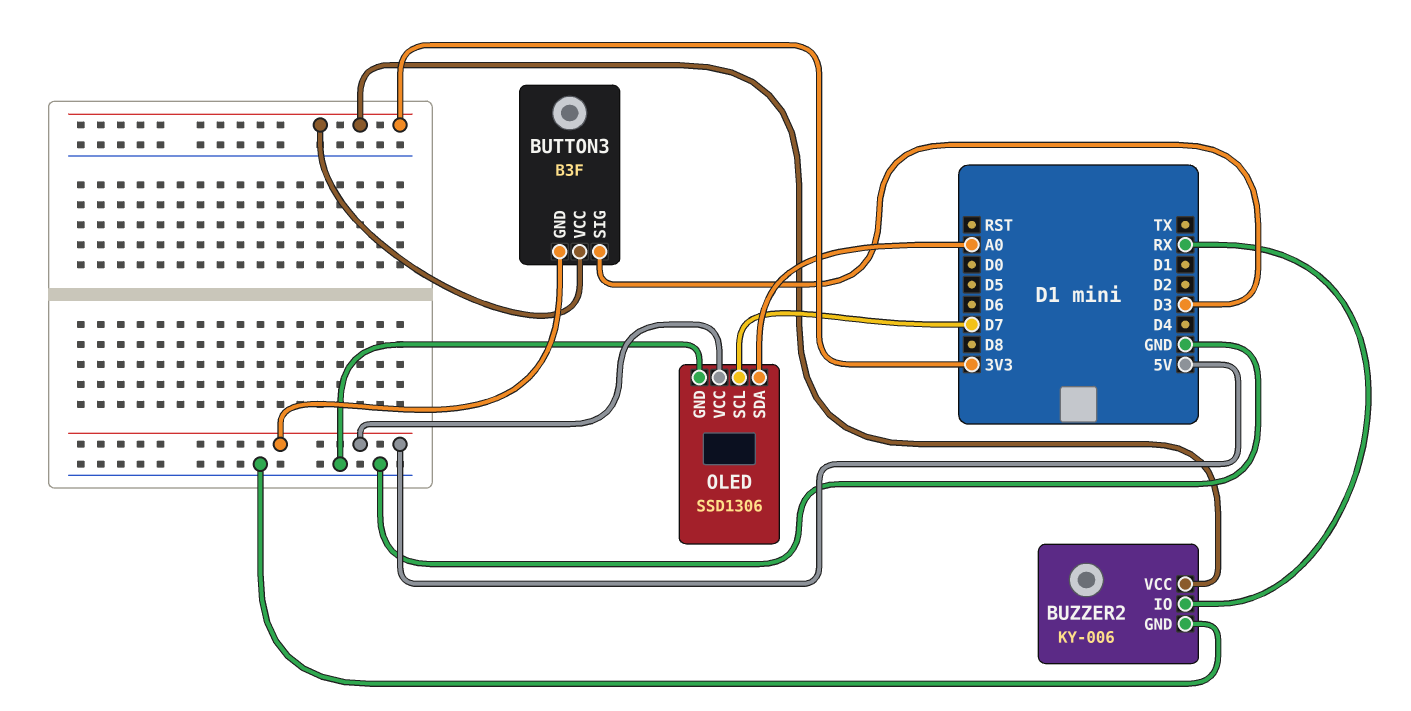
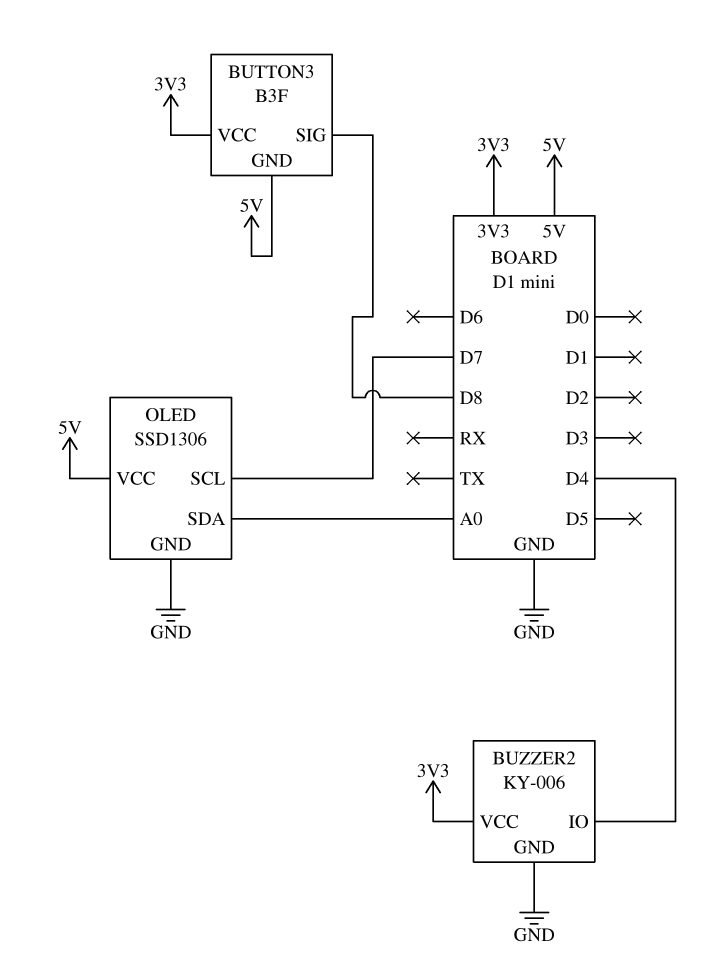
BUTTON3 pin SIG: D3 -> D8
BUZZER2 pin IO: RX -> D4

